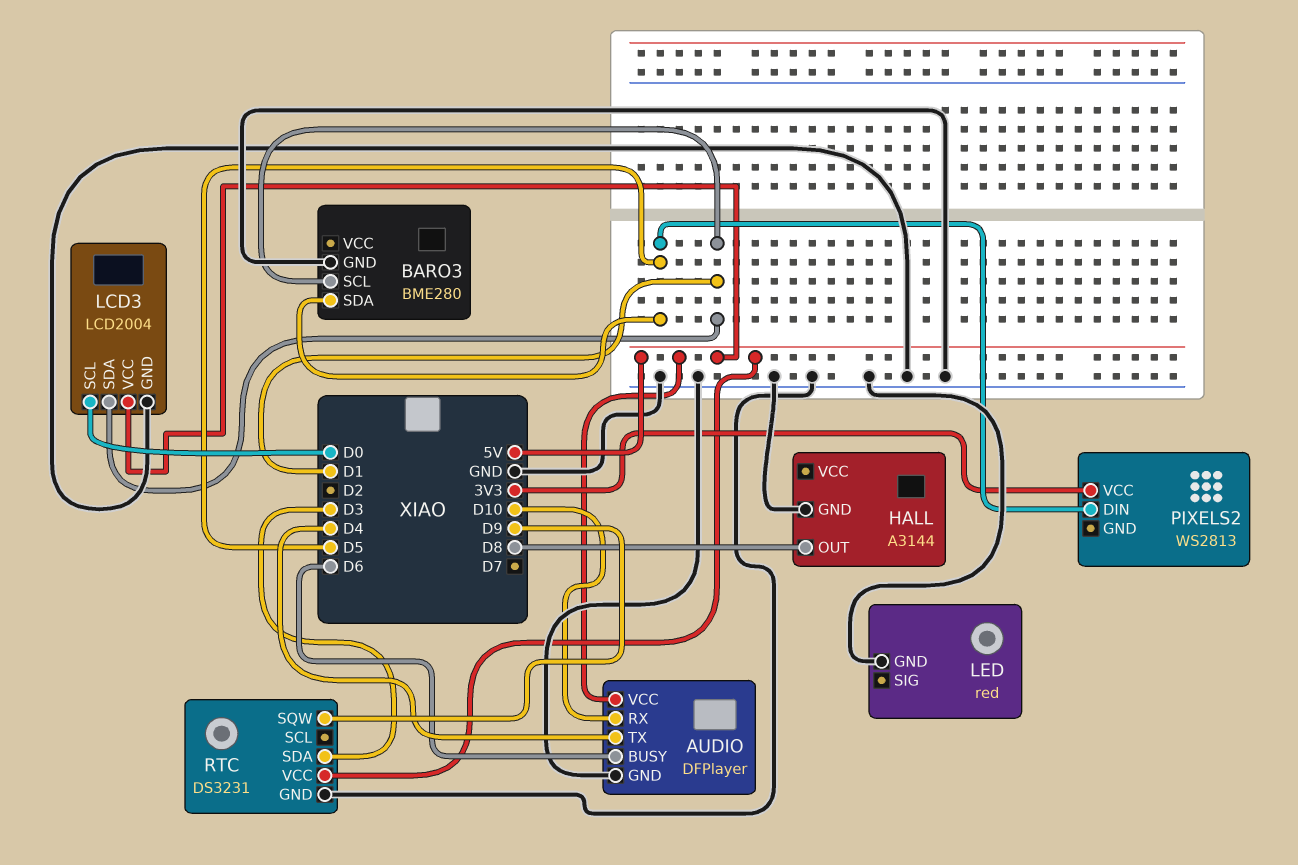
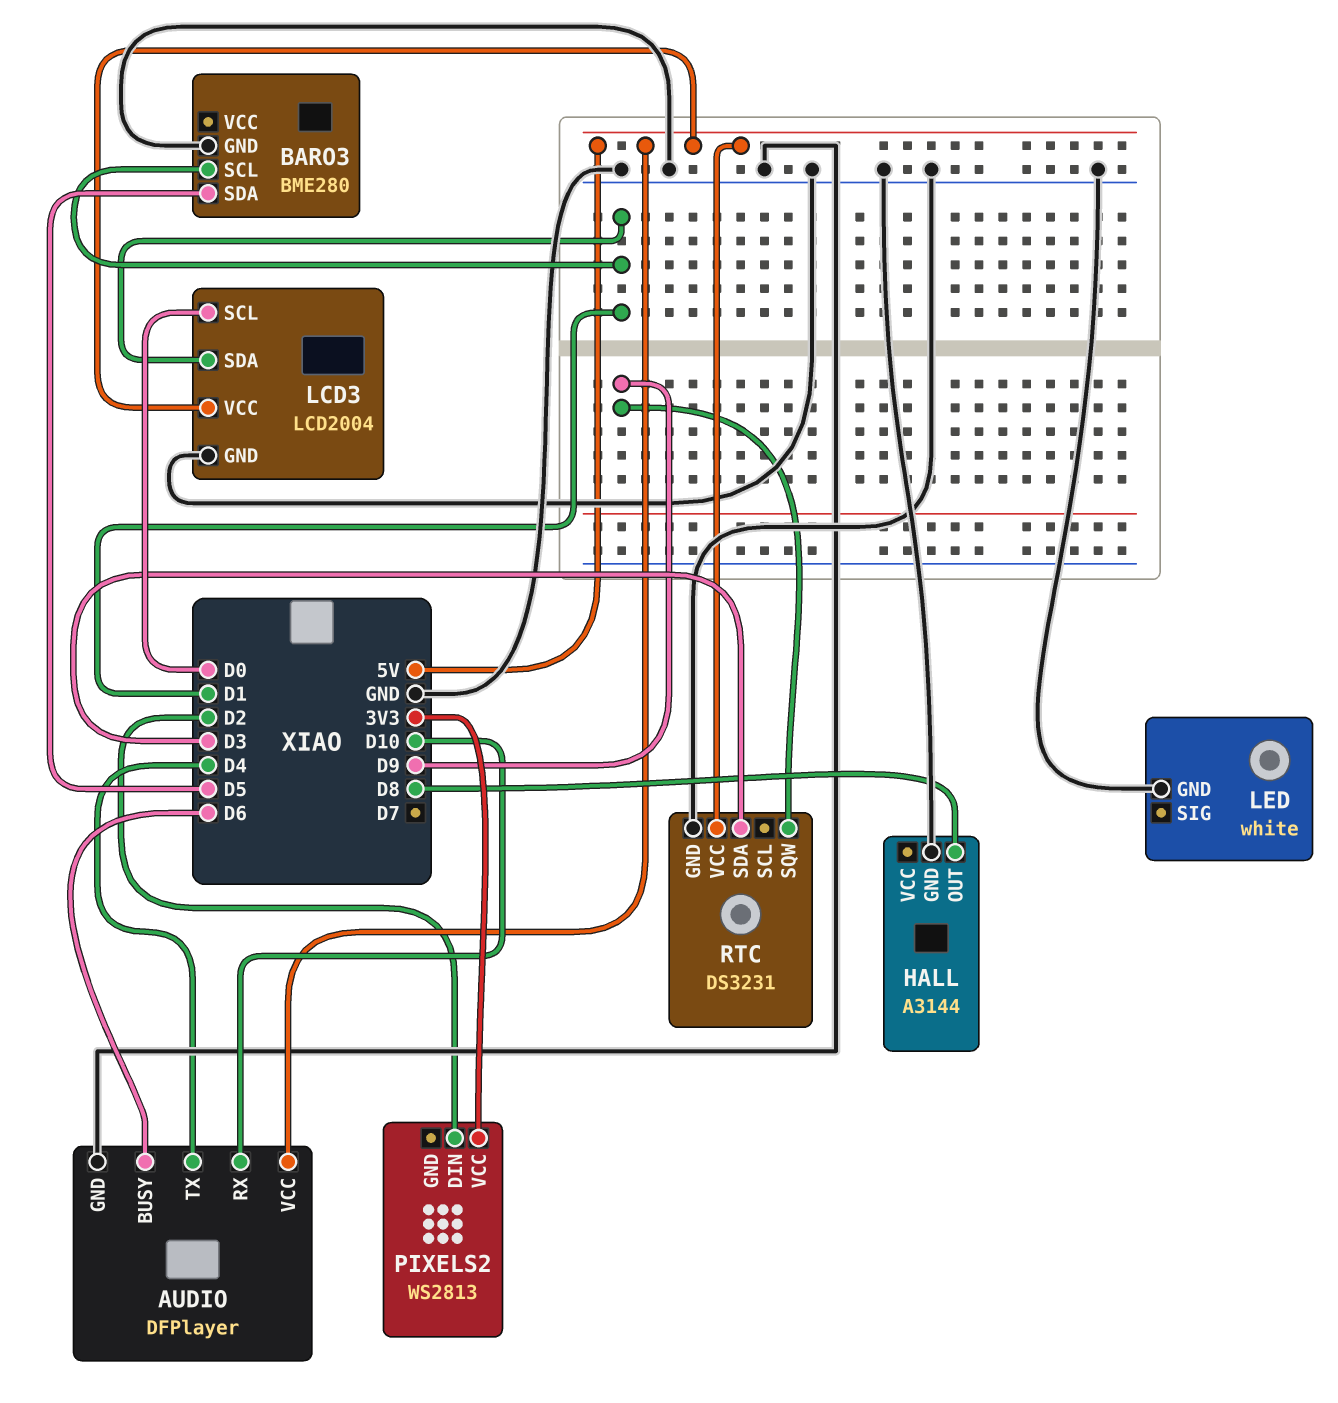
LED: red -> white
PIXELS2 pin DIN: D5 -> D2

